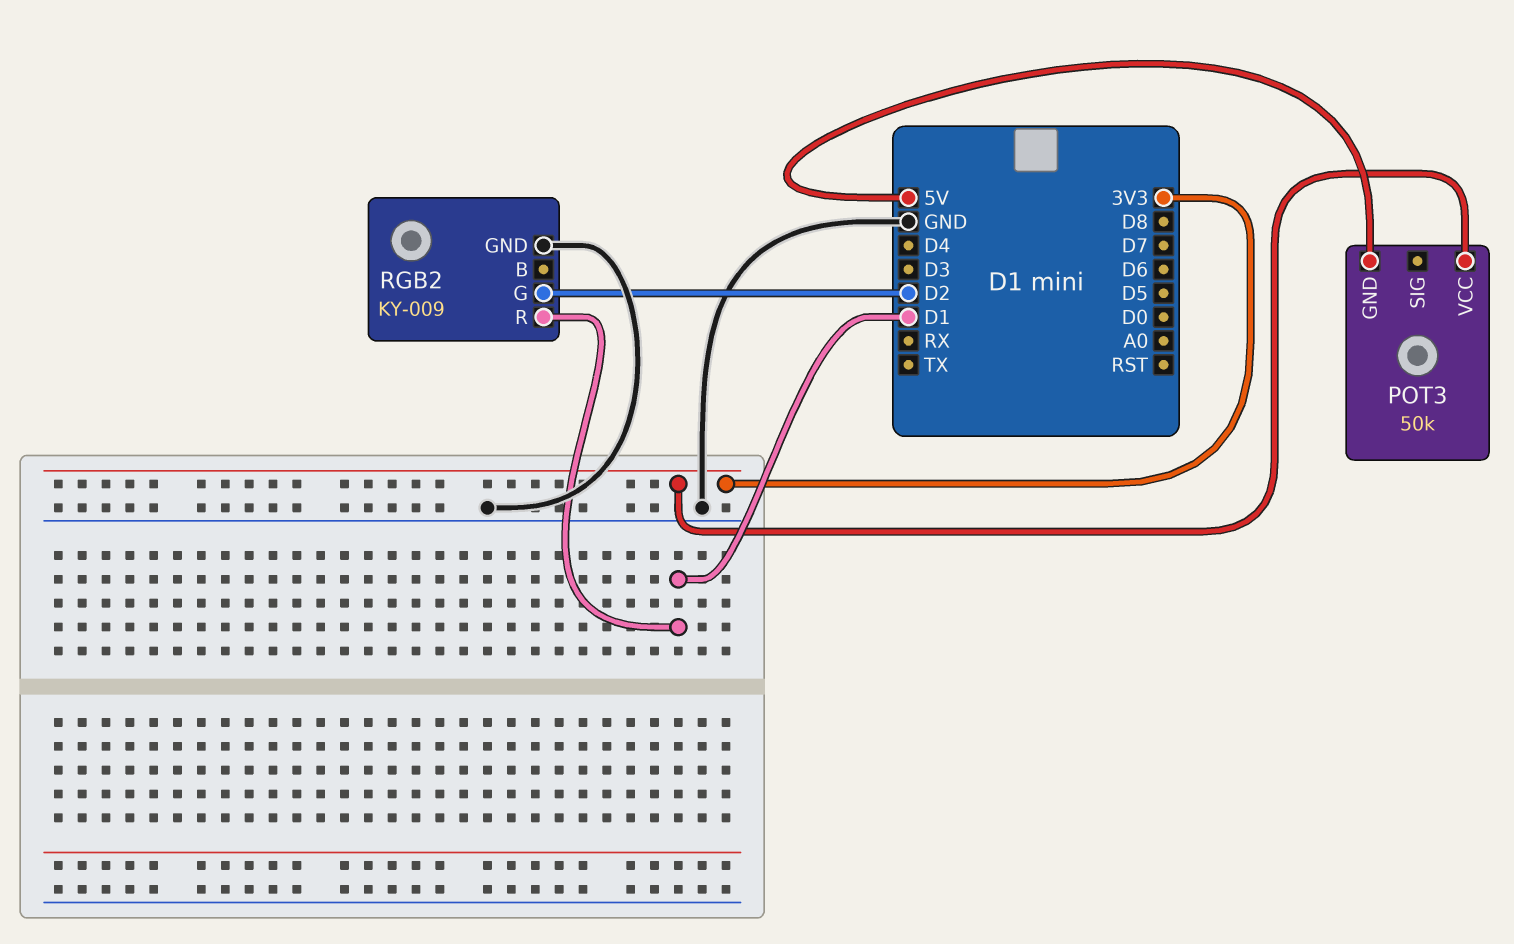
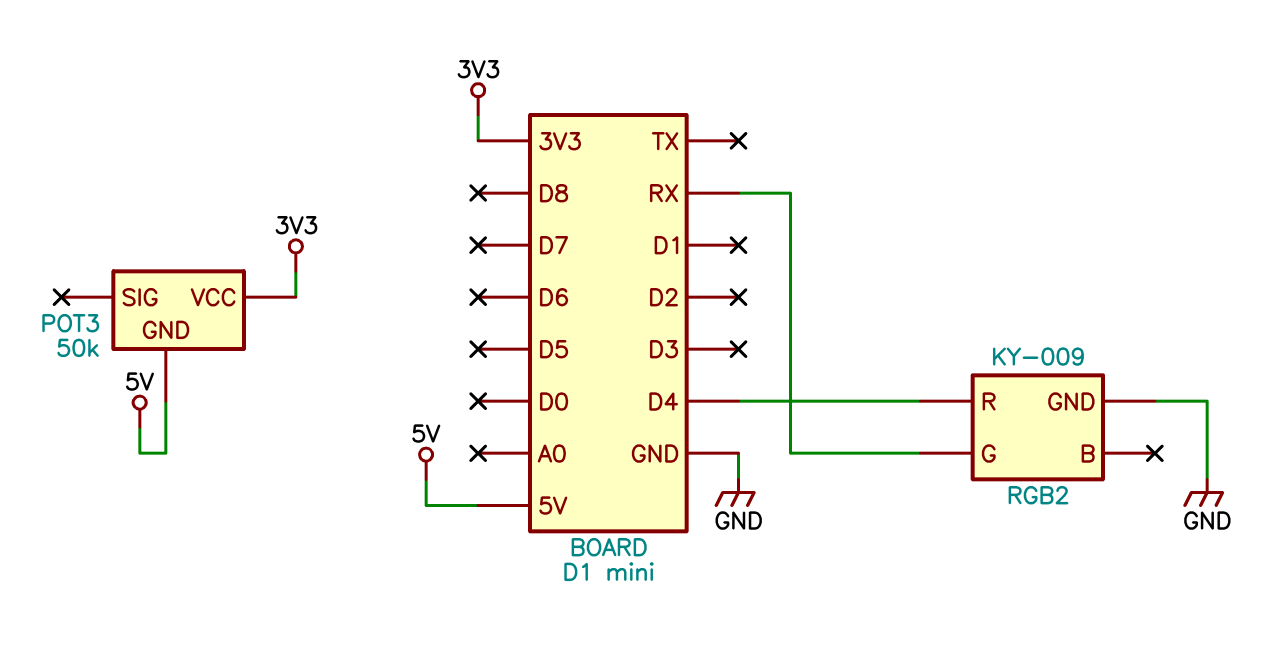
RGB2 pin G: D2 -> RX
RGB2 pin R: D1 -> D4

